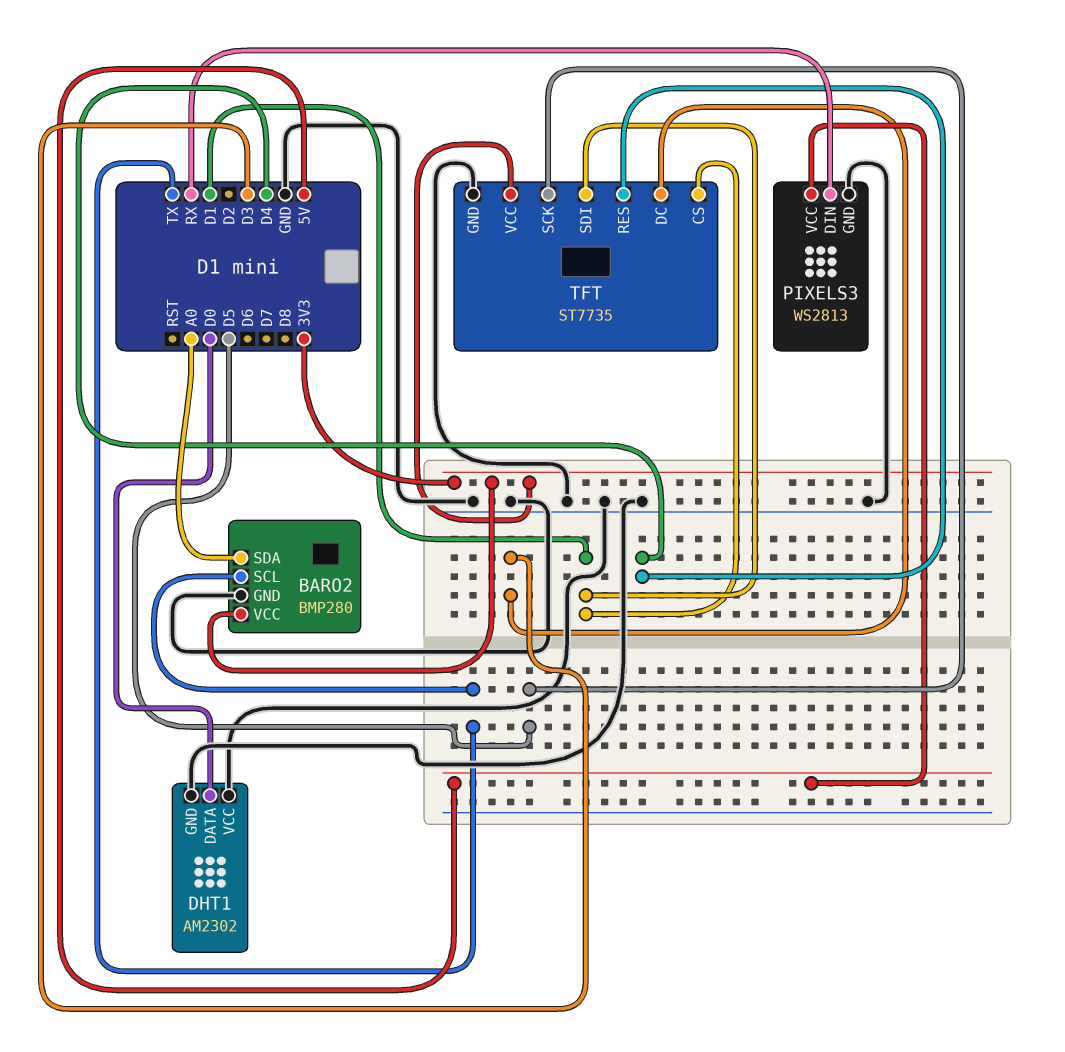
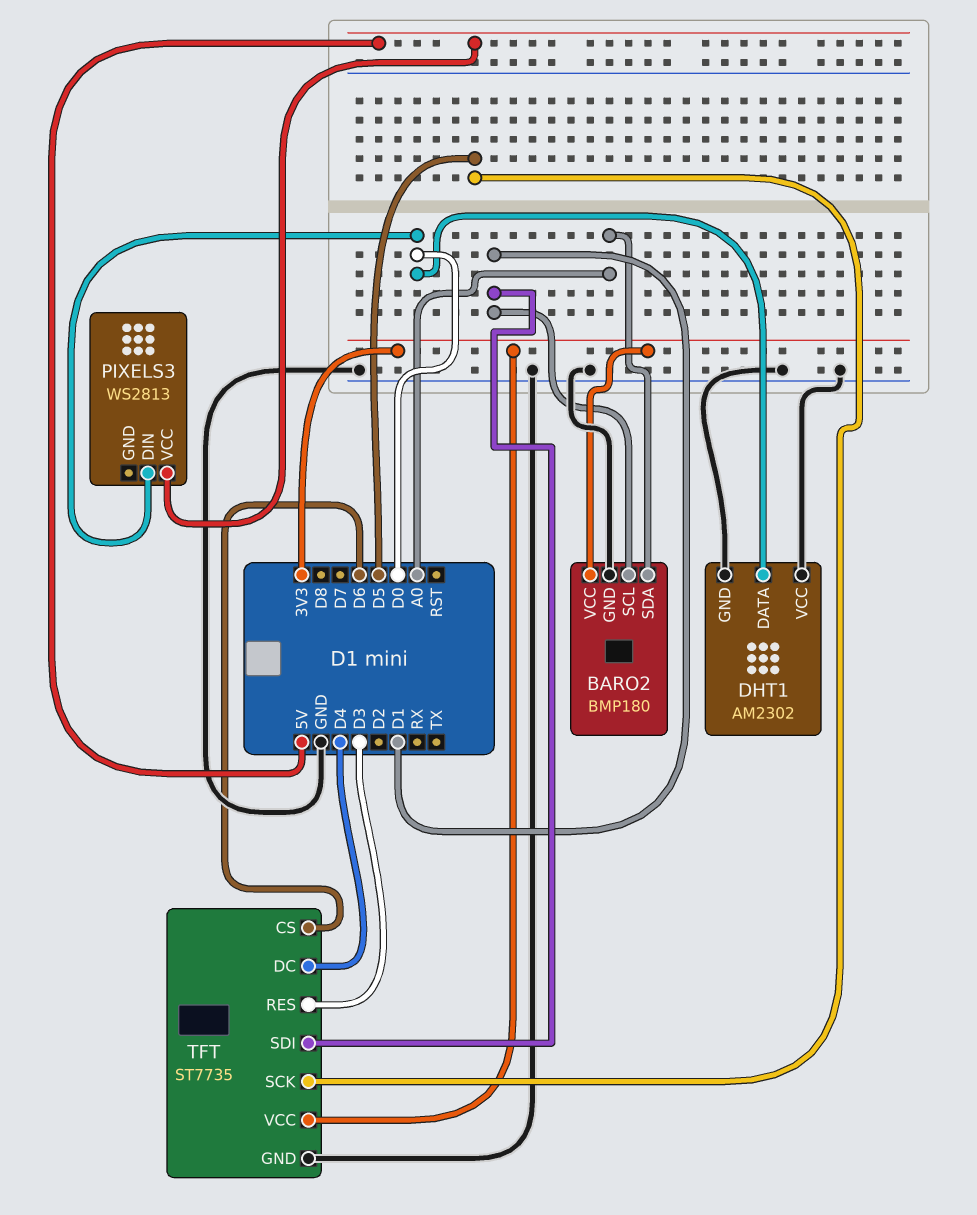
BARO2: BMP280 -> BMP180
BARO2 pin SCL: TX -> D1
PIXELS3 pin DIN: RX -> D0
PIXELS3 pin GND: GND -> none
TFT pin CS: D1 -> D6
TFT pin DC: D3 -> D4
TFT pin RES: D4 -> D3

